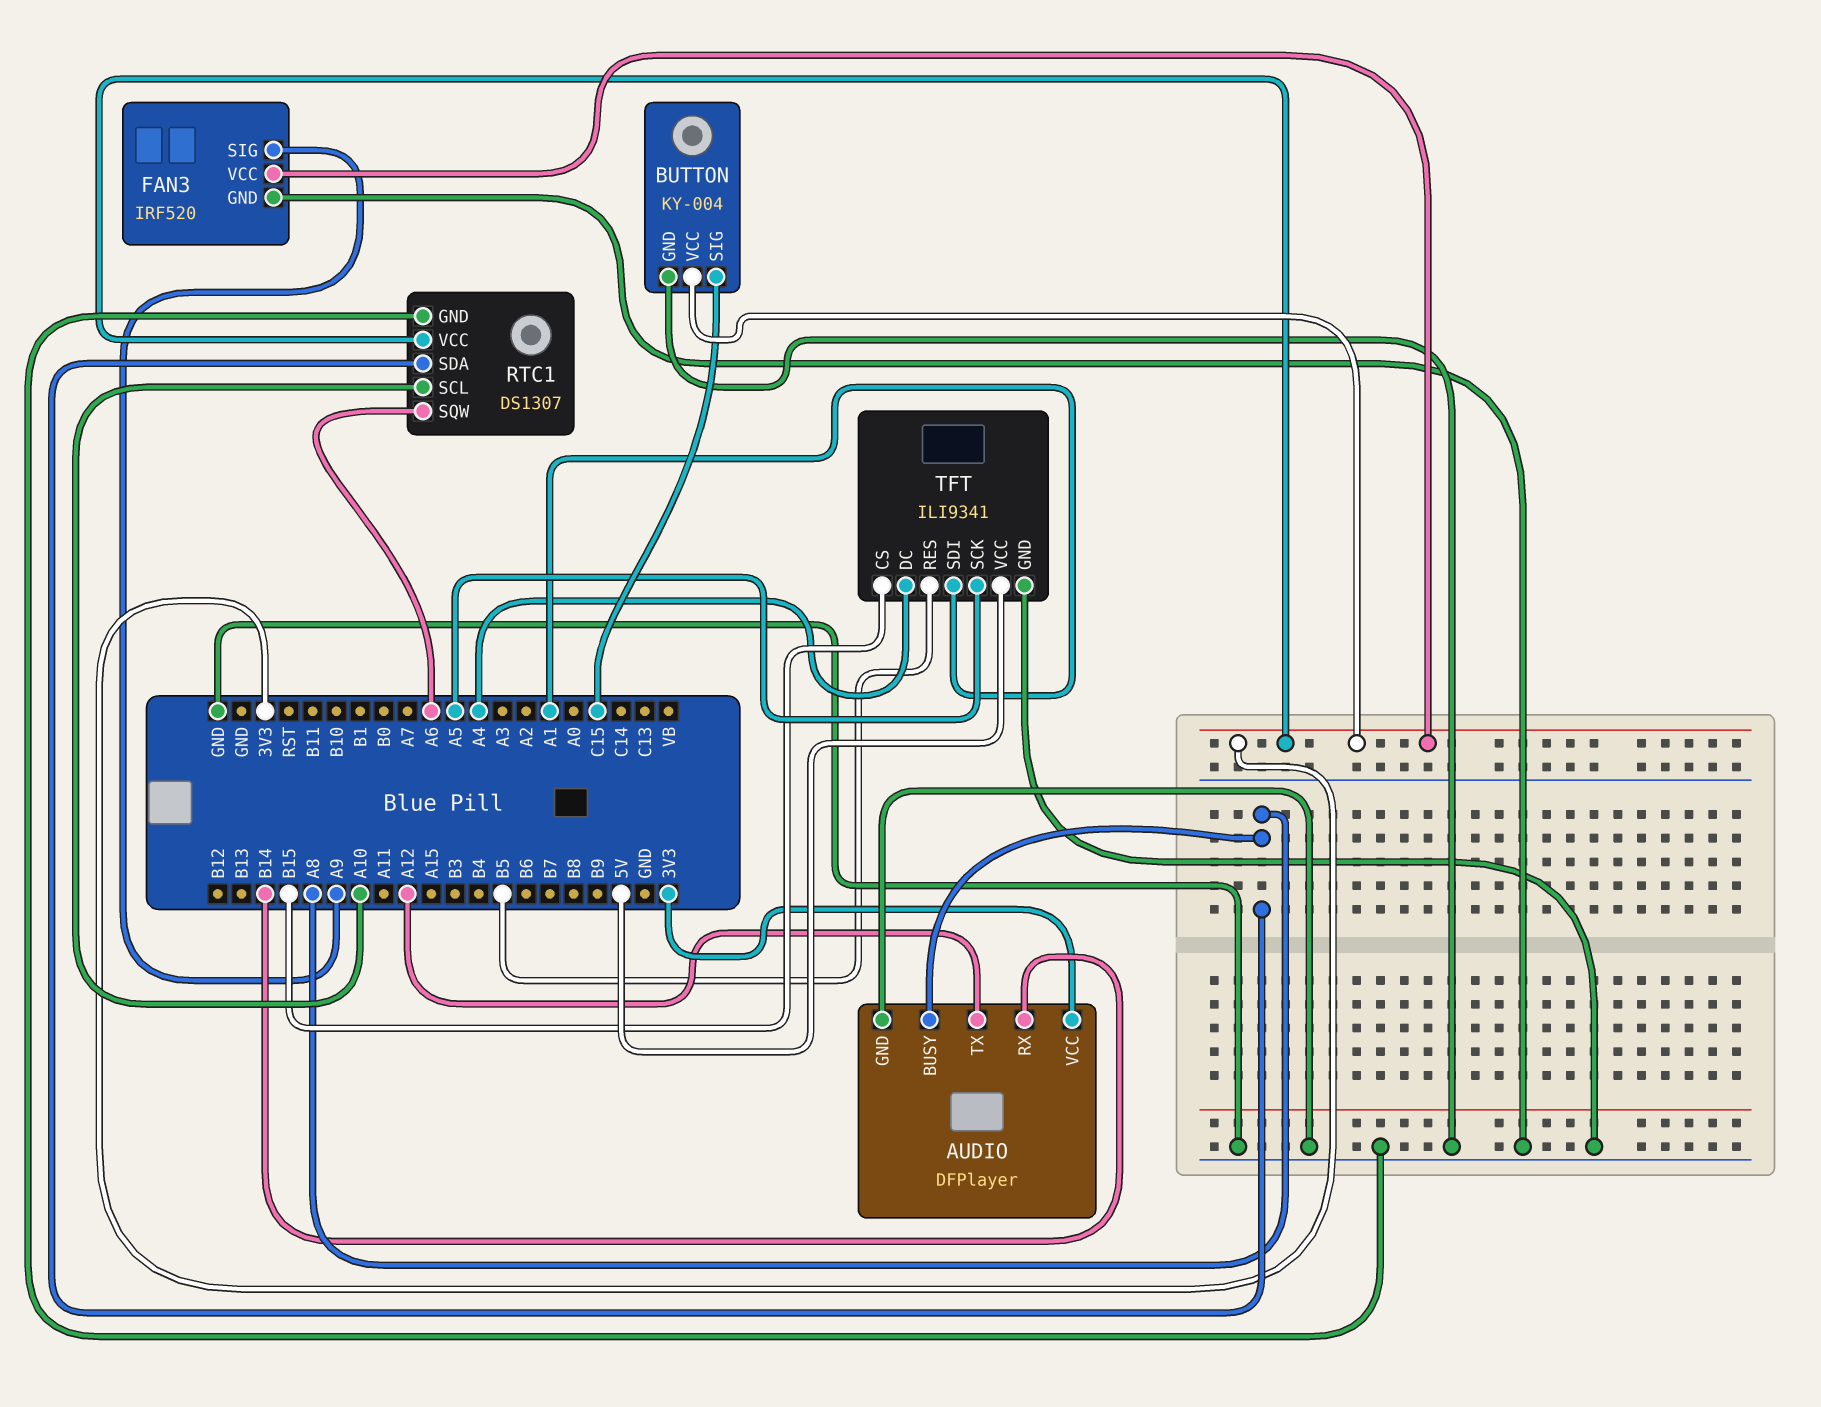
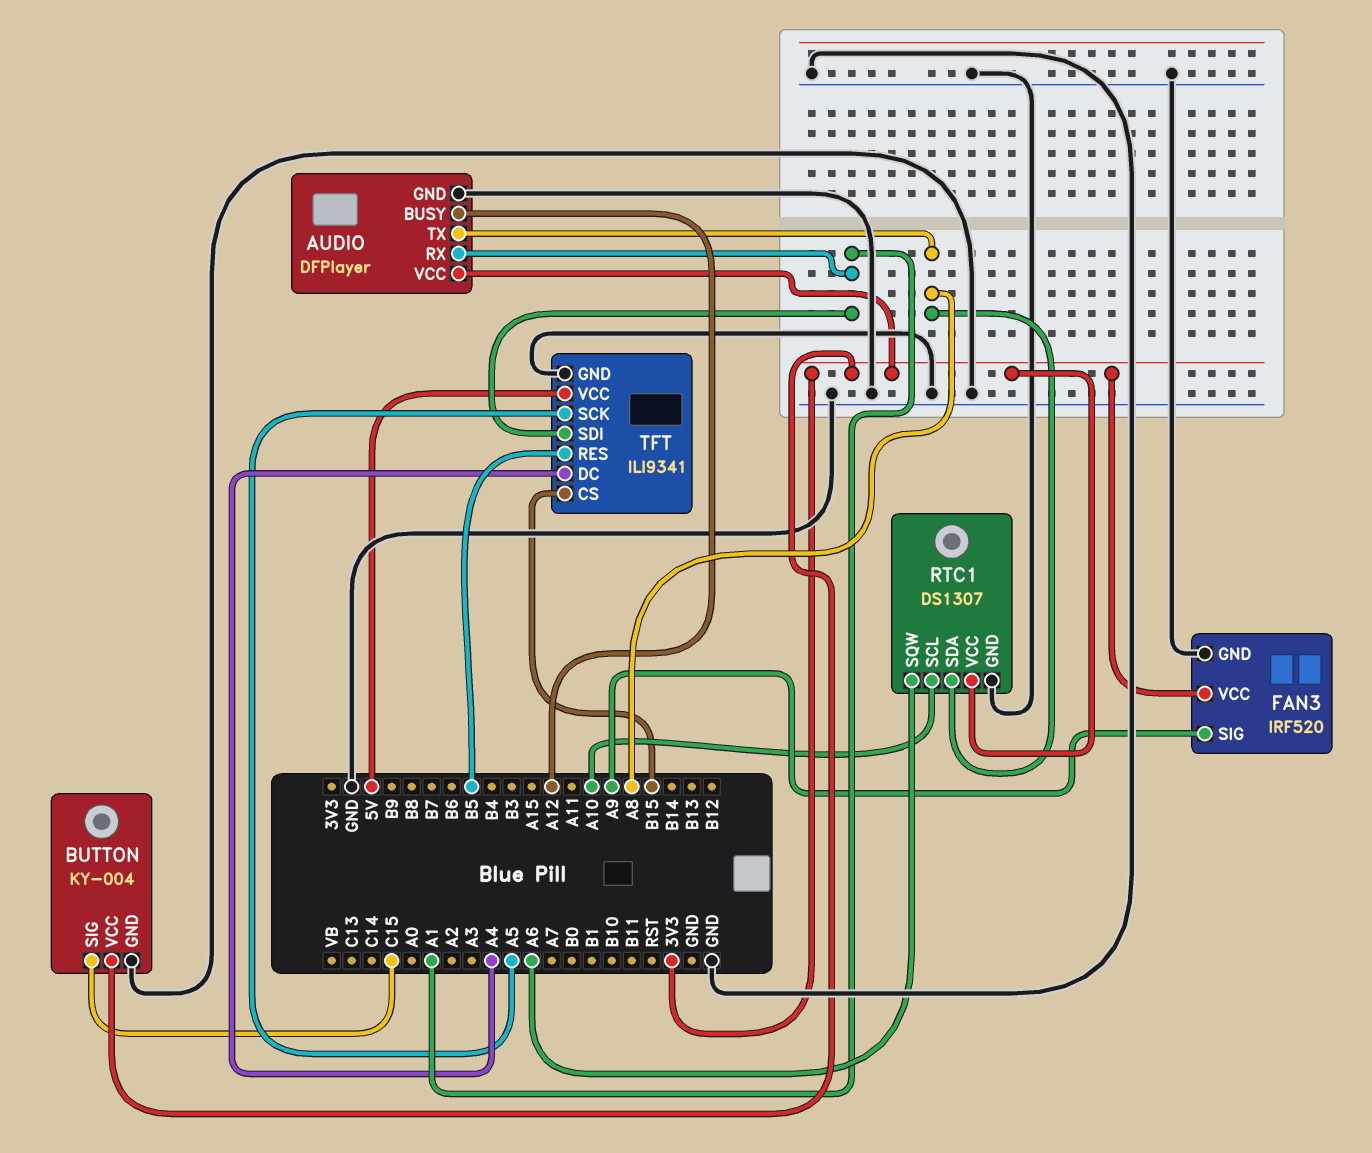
AUDIO pin BUSY: A8 -> A12
AUDIO pin RX: B14 -> A1
AUDIO pin TX: A12 -> A8

